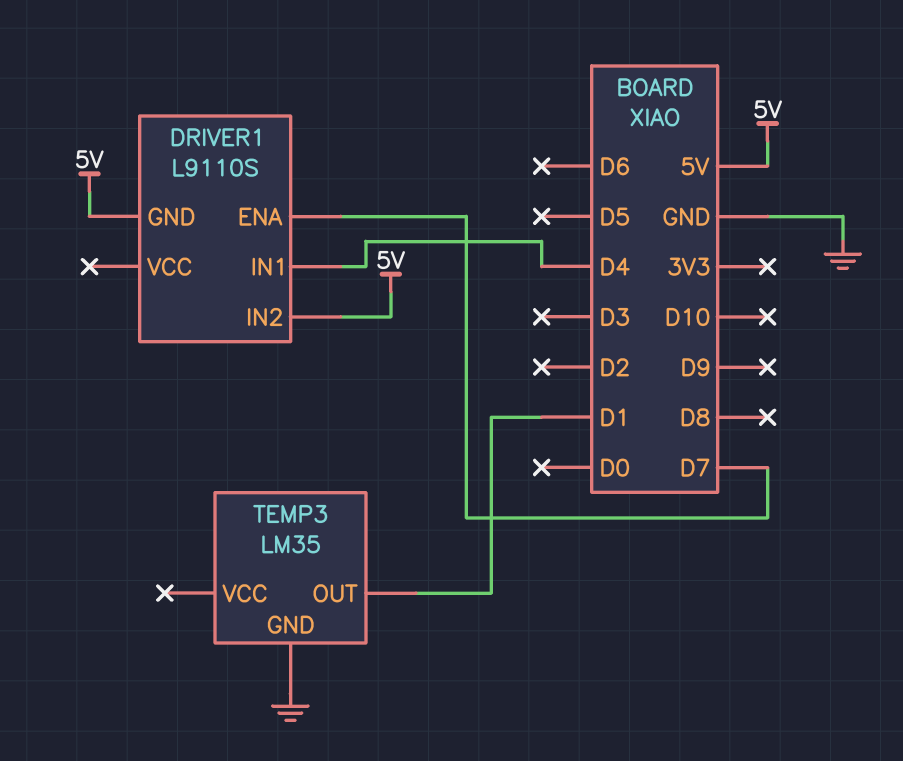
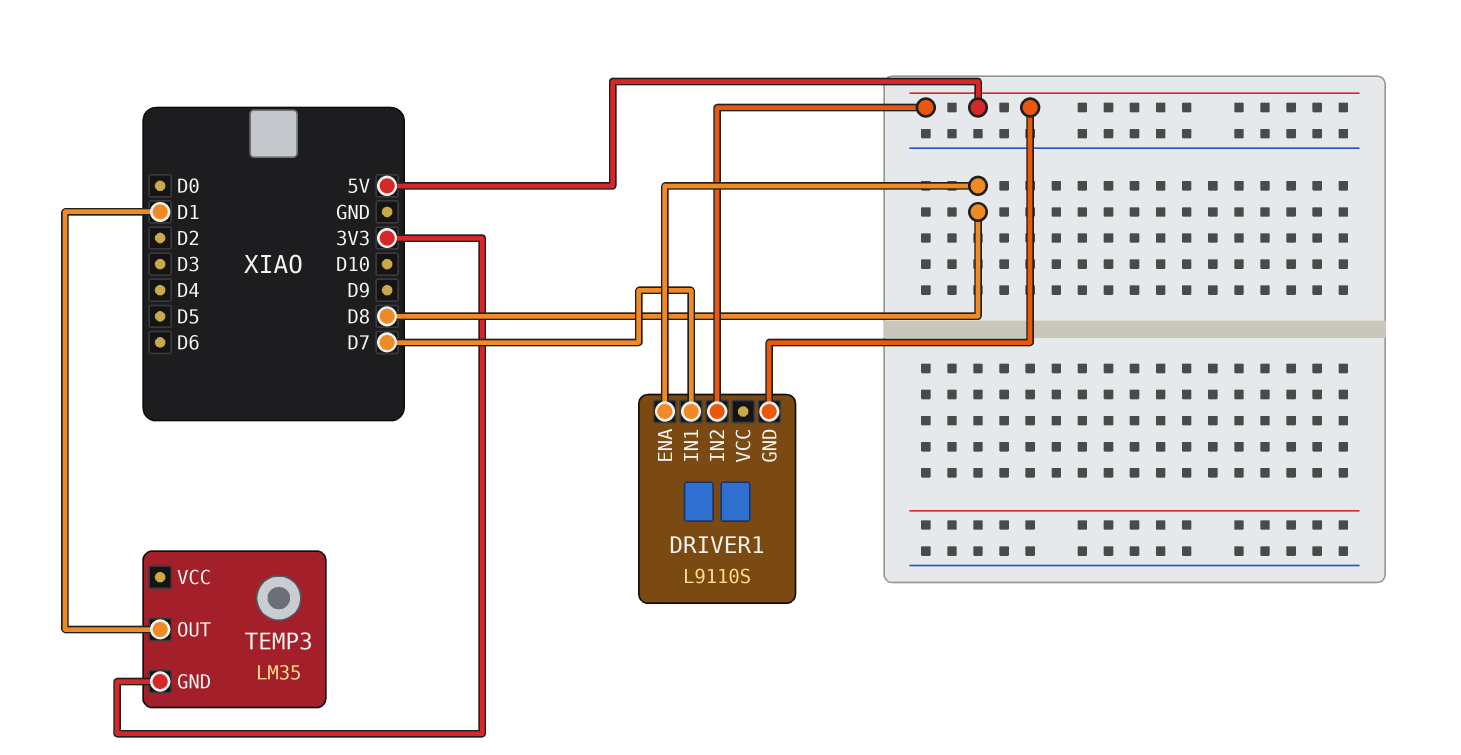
DRIVER1 pin ENA: D7 -> D8
DRIVER1 pin IN1: D4 -> D7
TEMP3 pin GND: GND -> 3V3

